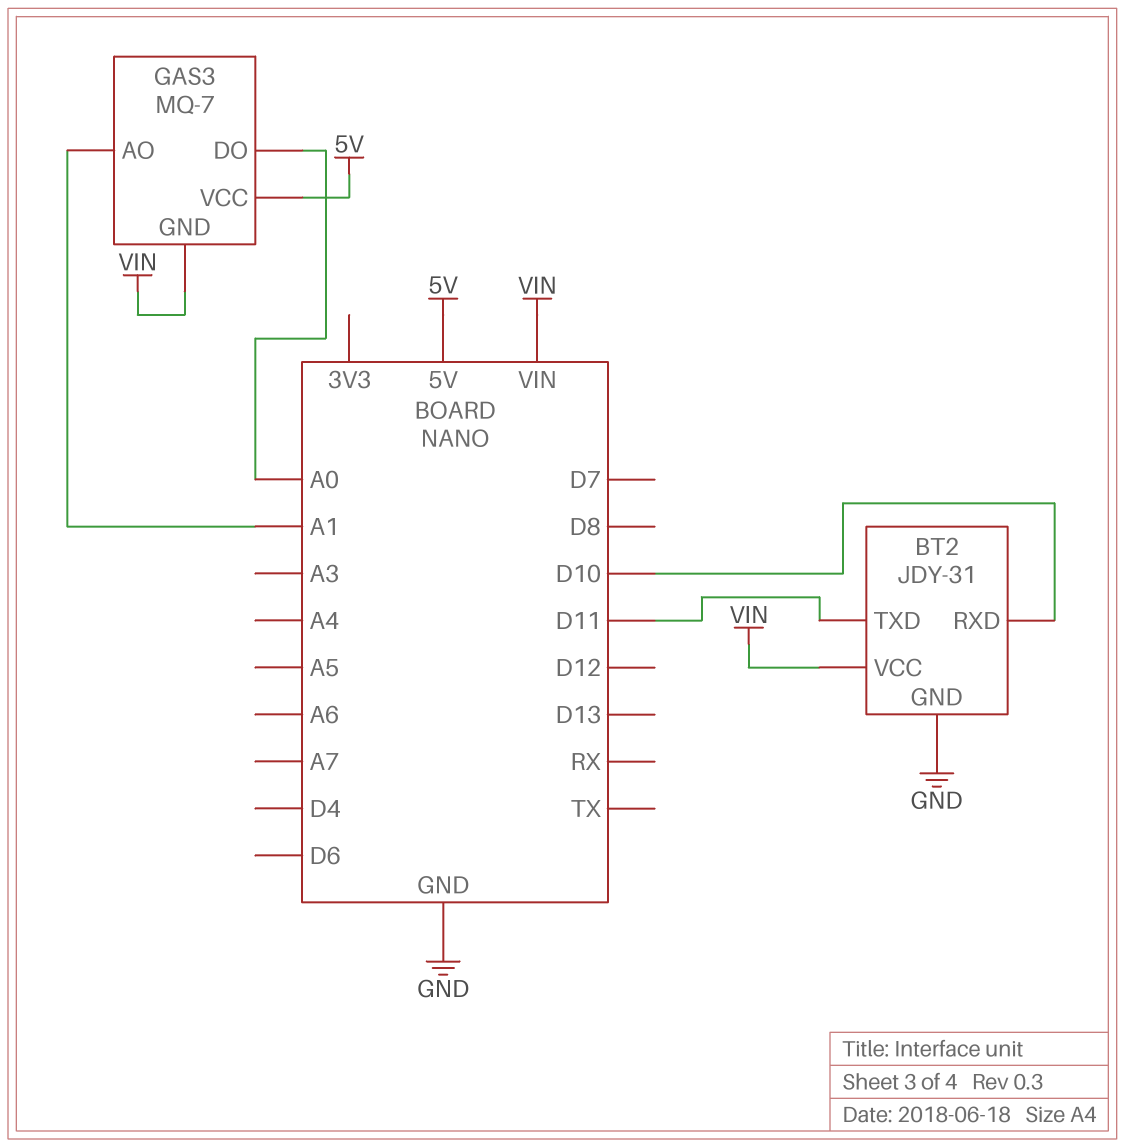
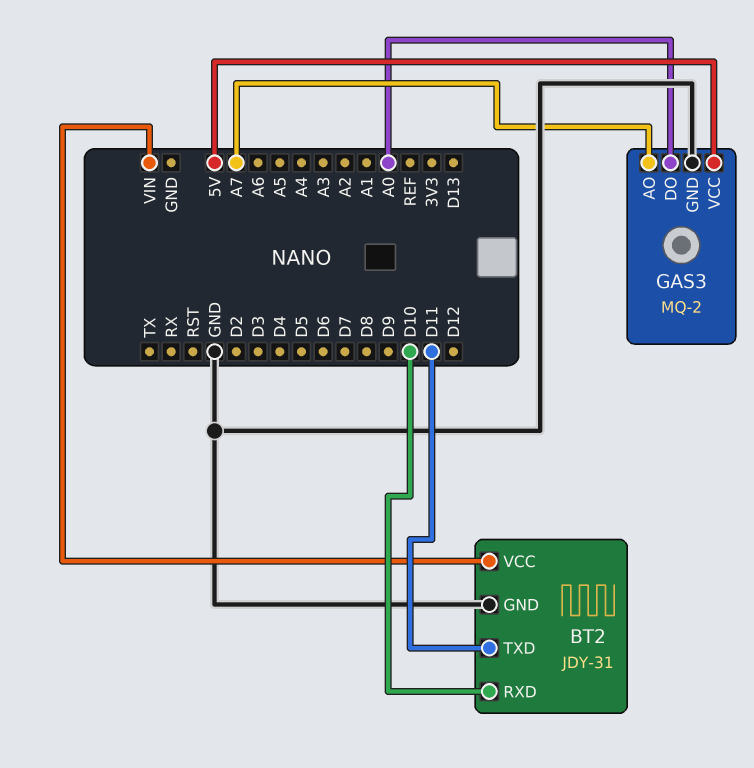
GAS3: MQ-7 -> MQ-2
GAS3 pin AO: A1 -> A7
GAS3 pin GND: VIN -> GND

